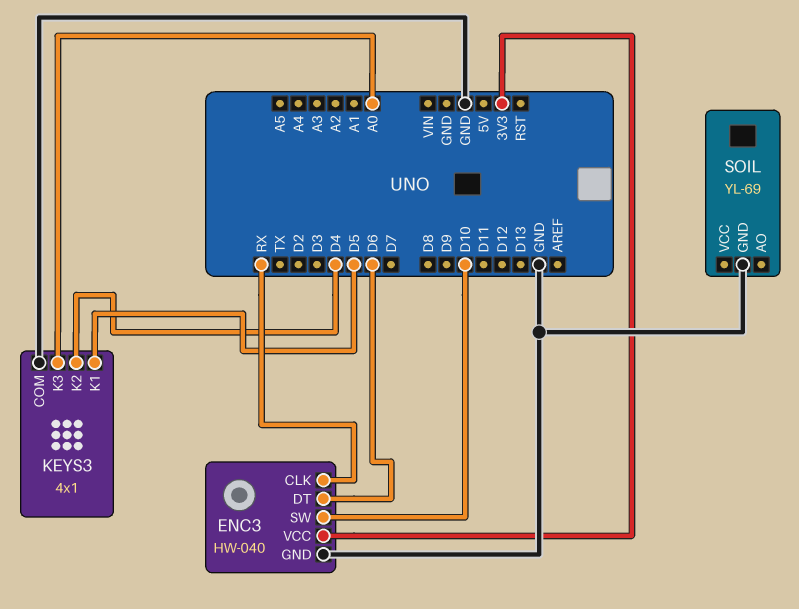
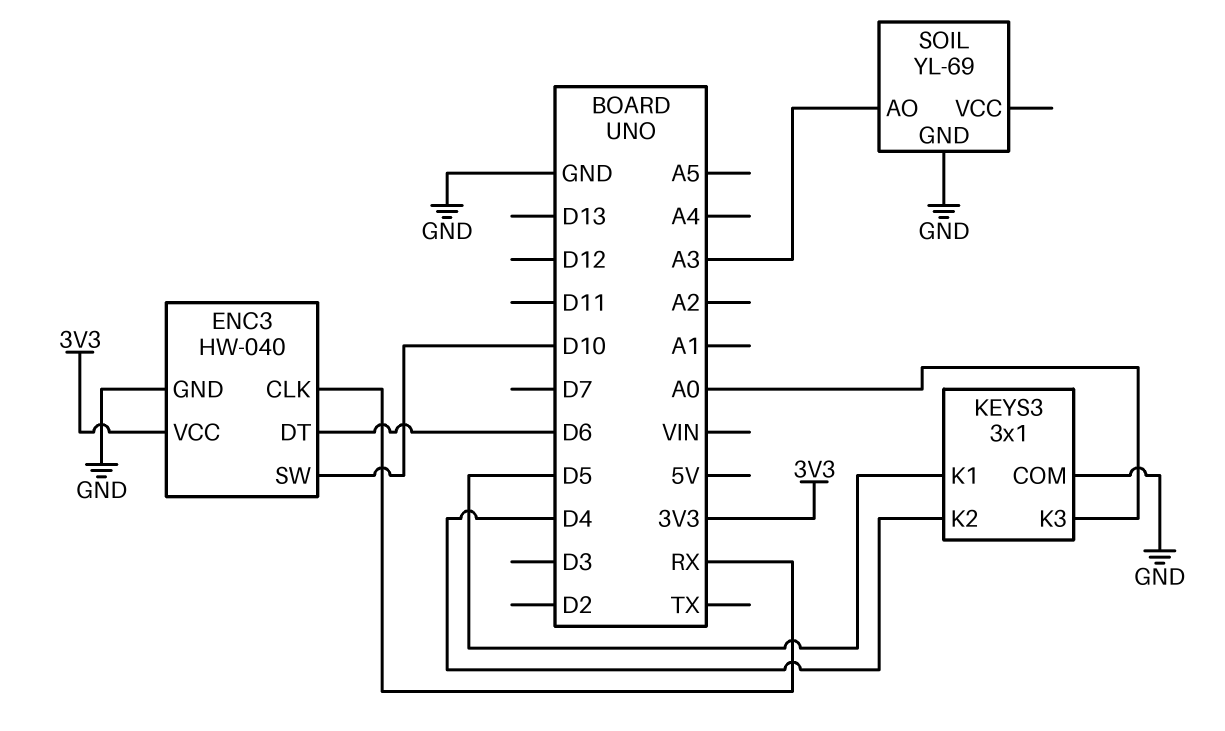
KEYS3: 4x1 -> 3x1
SOIL pin AO: none -> A3

